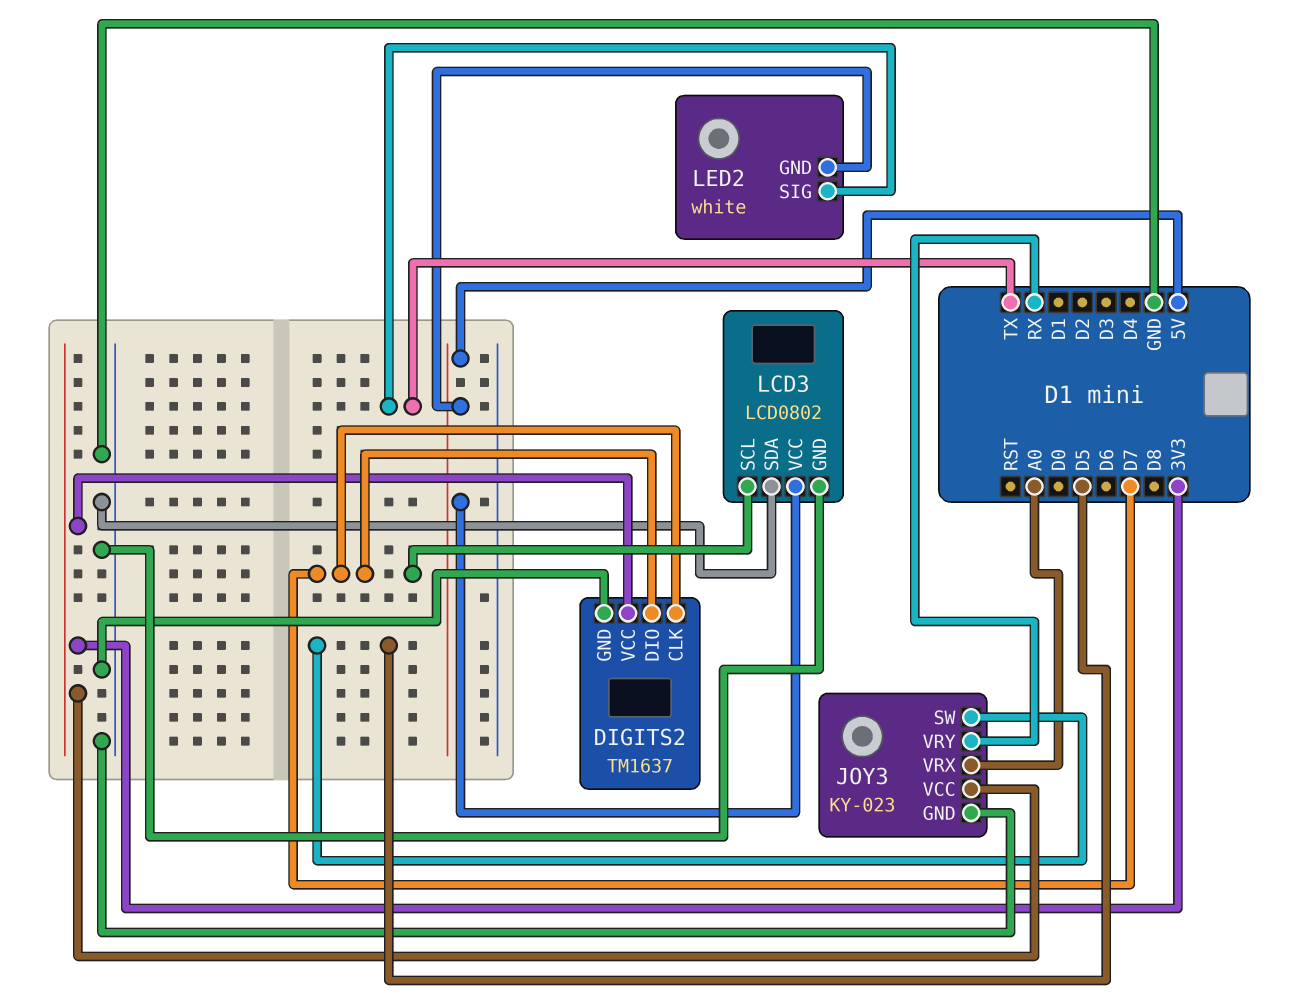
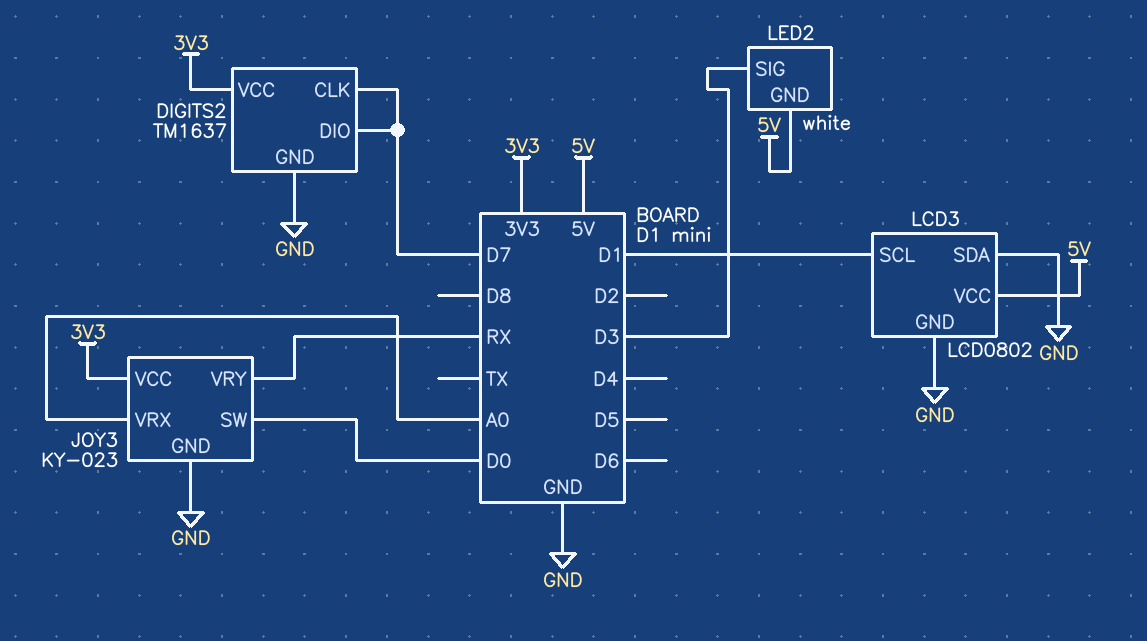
JOY3 pin SW: D5 -> D0
LCD3 pin SCL: D7 -> D1
LED2 pin SIG: TX -> D3

